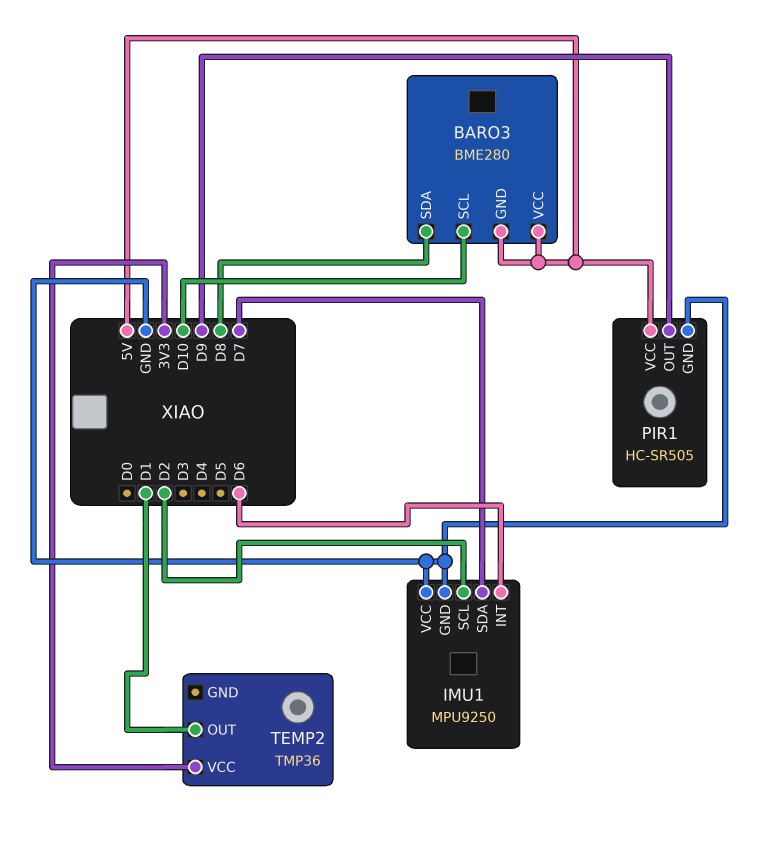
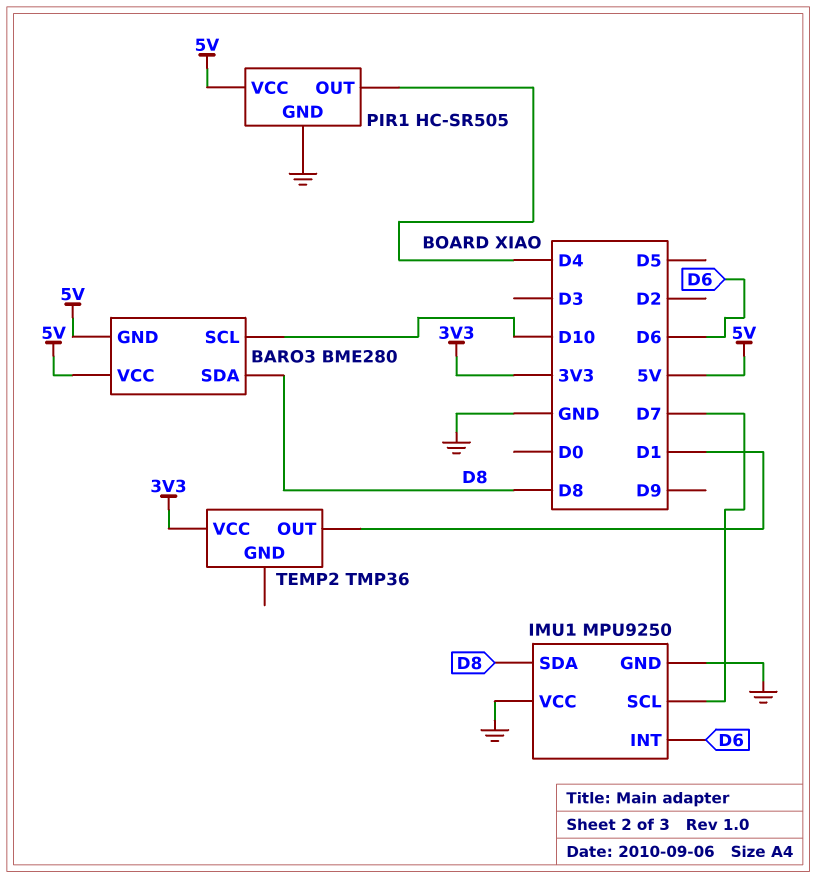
IMU1 pin SCL: D2 -> D7
IMU1 pin SDA: D7 -> D8
PIR1 pin OUT: D9 -> D4

